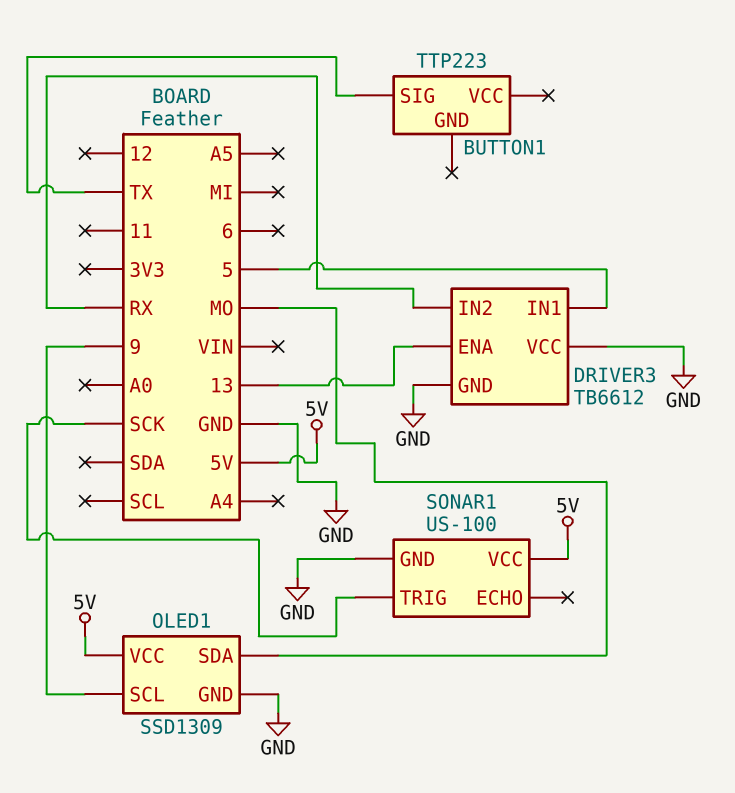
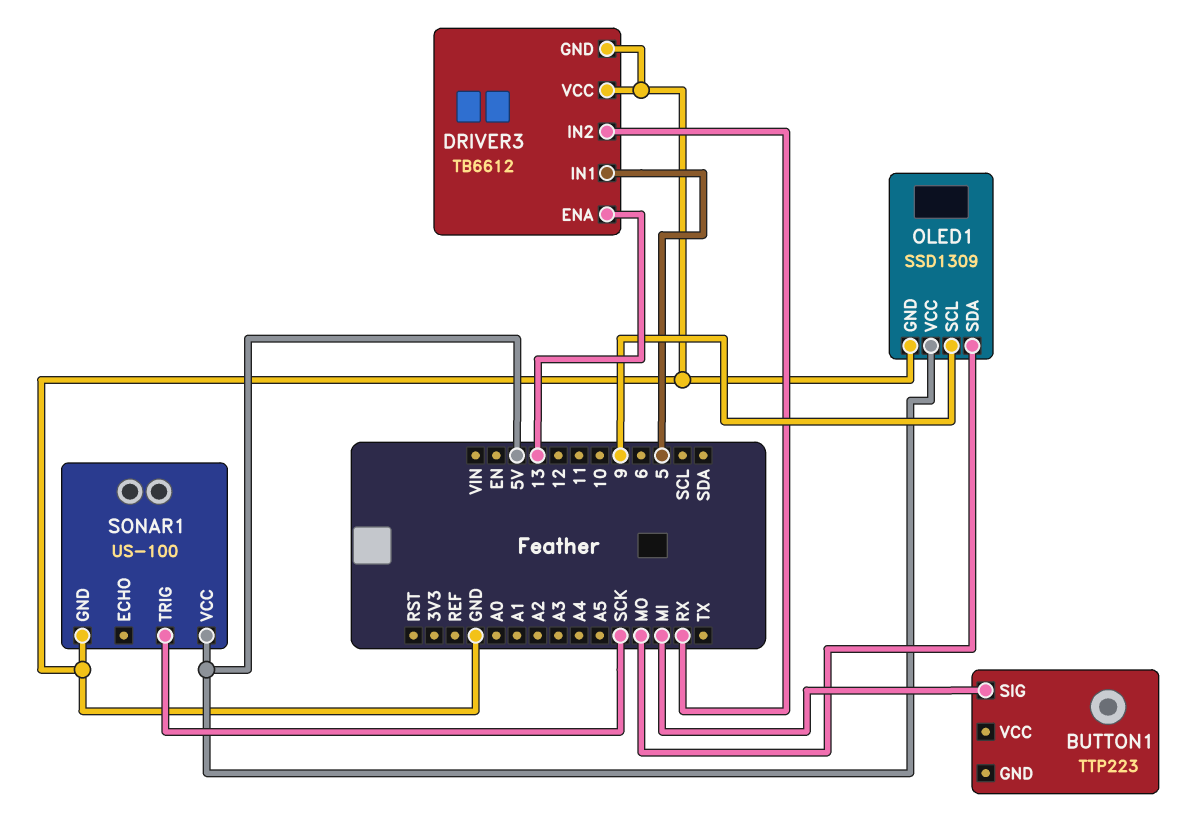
BUTTON1 pin SIG: TX -> MI

